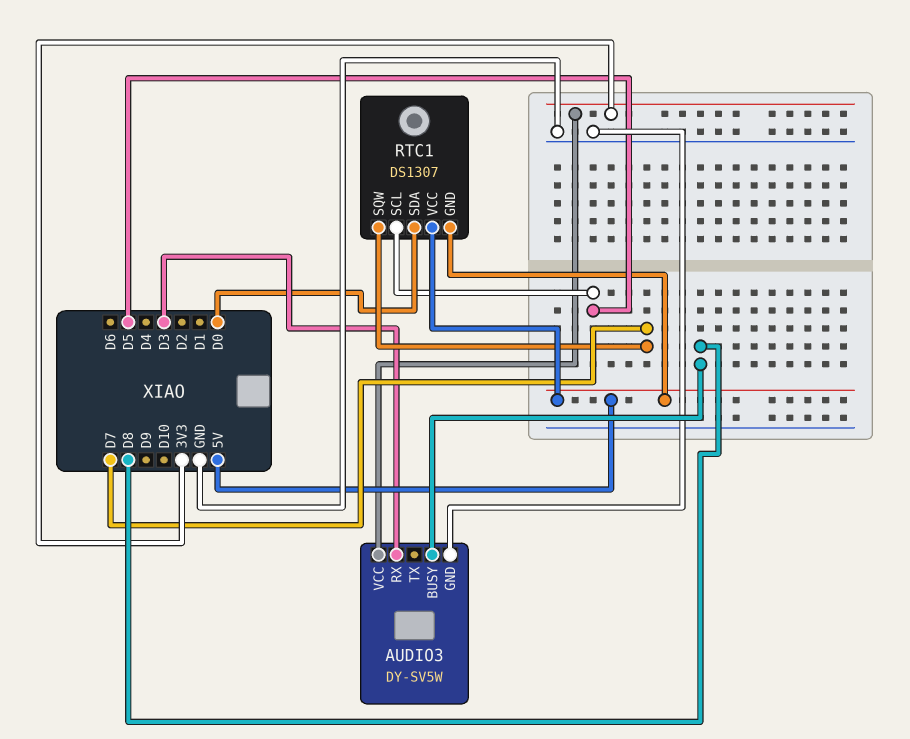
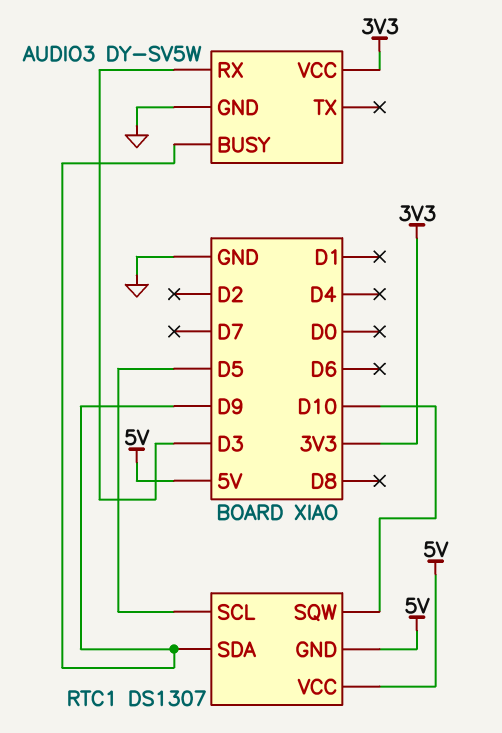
AUDIO3 pin BUSY: D8 -> D9
RTC1 pin SDA: D0 -> D9
RTC1 pin SQW: D7 -> D10

